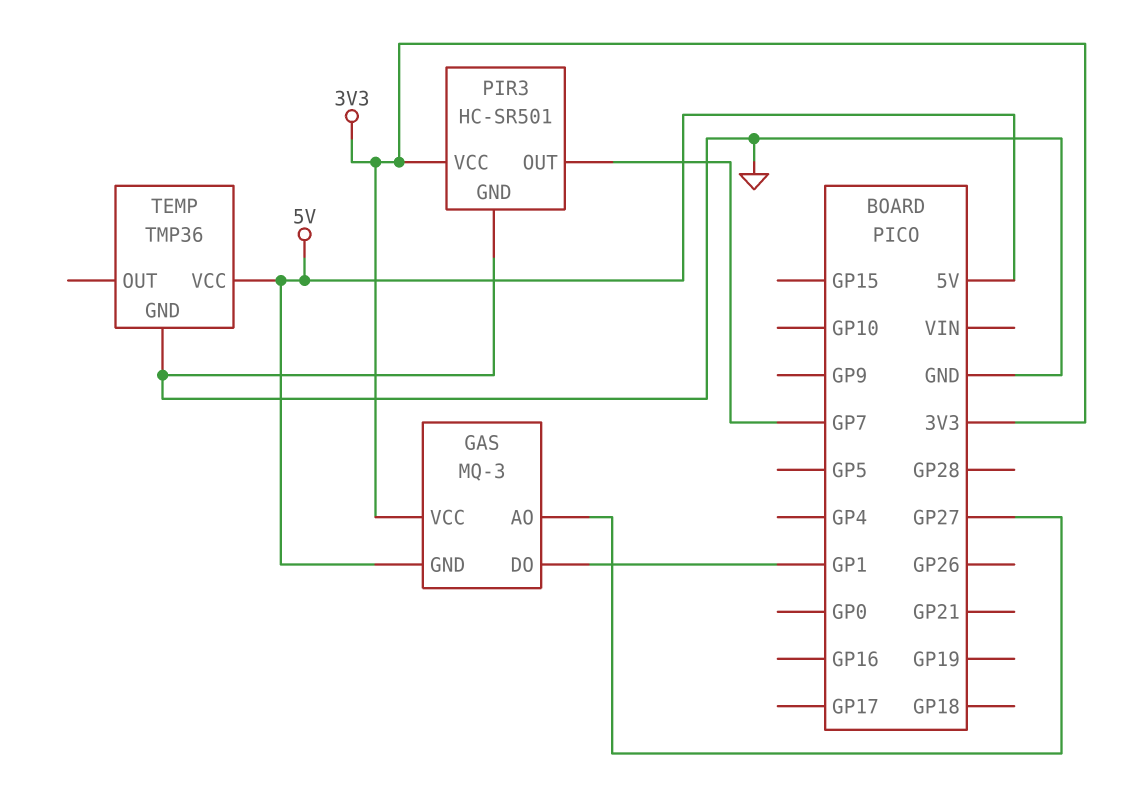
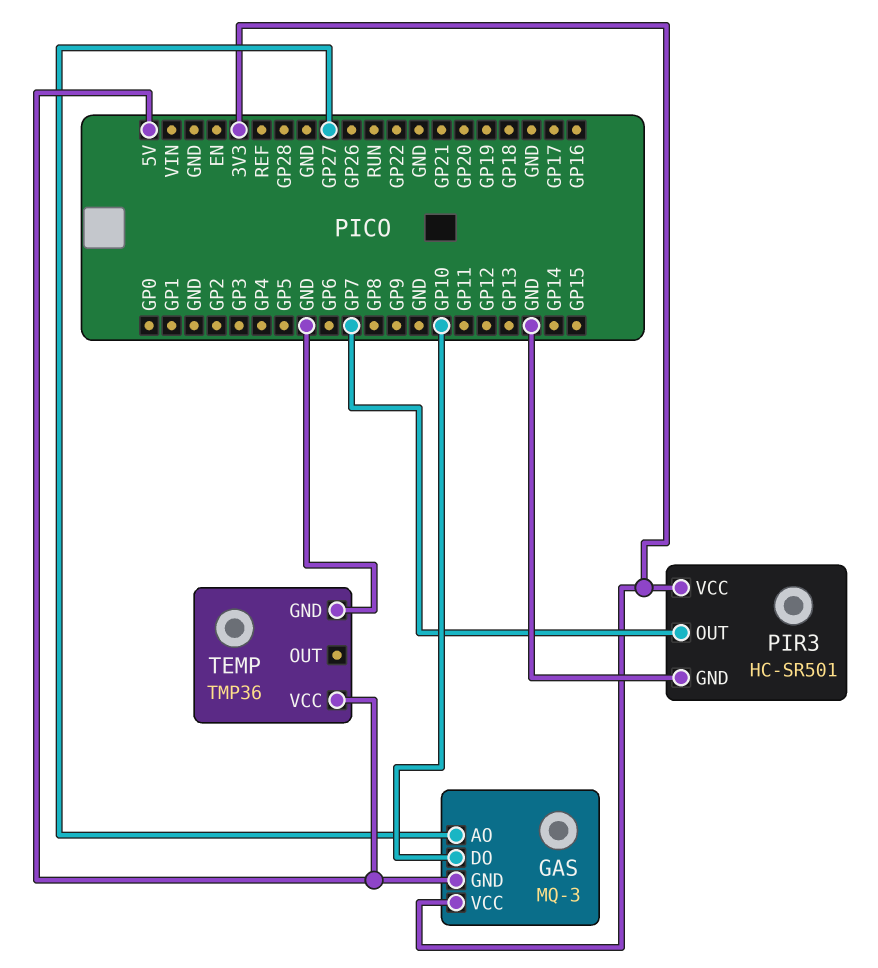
GAS pin DO: GP1 -> GP10

